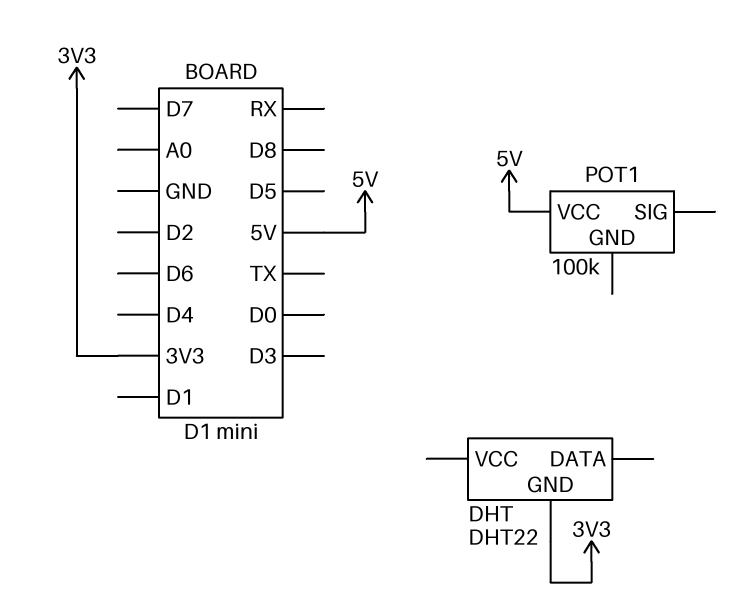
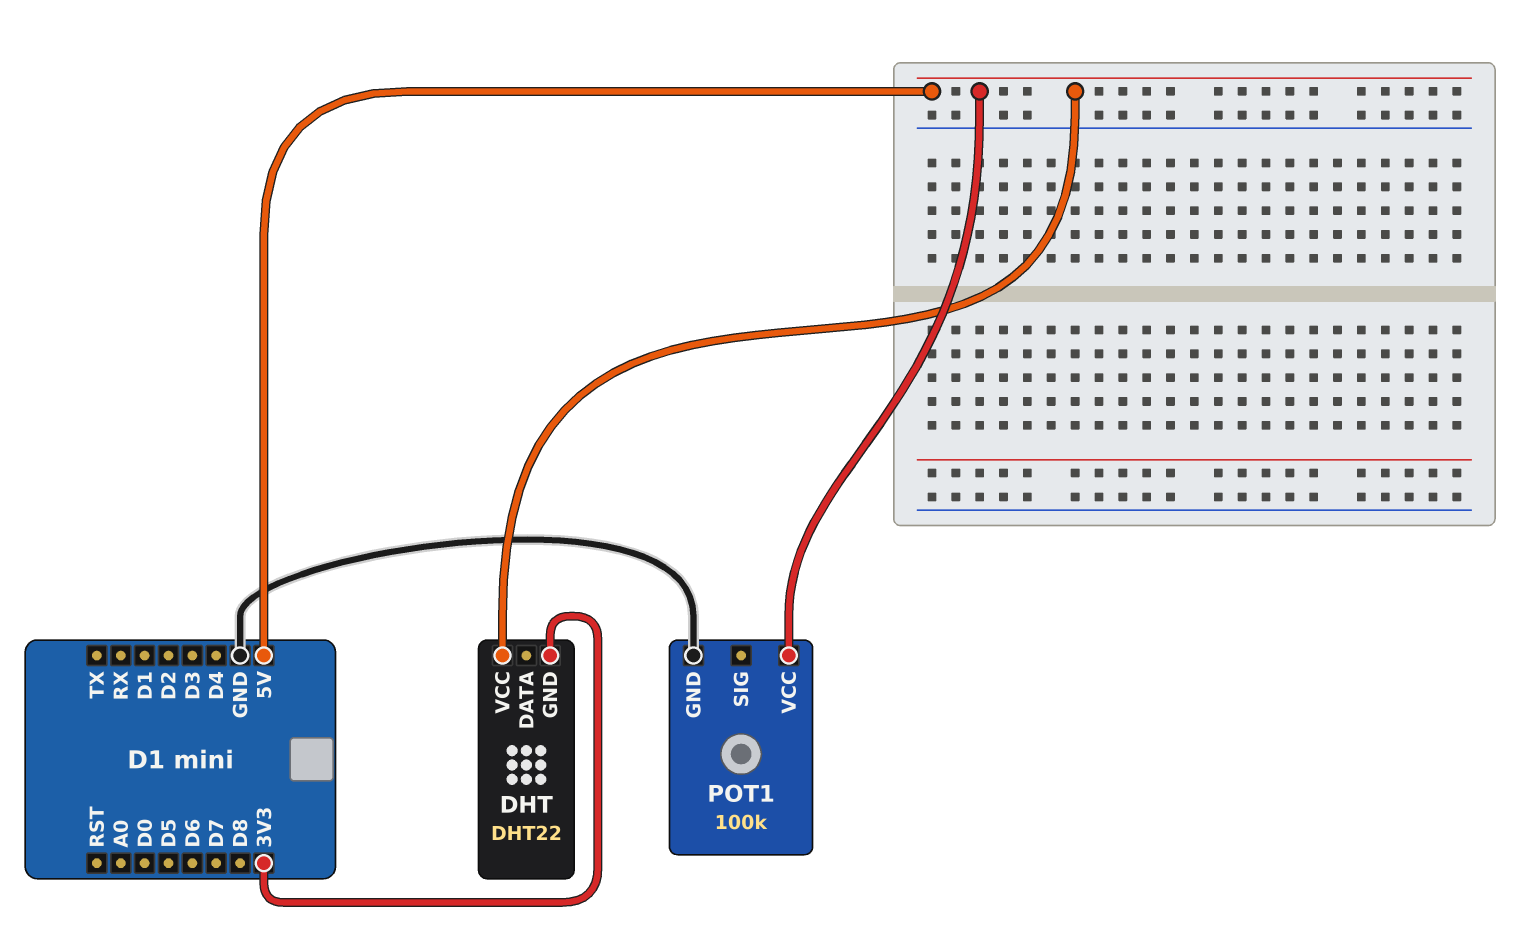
DHT pin VCC: none -> 5V
POT1 pin GND: none -> GND

